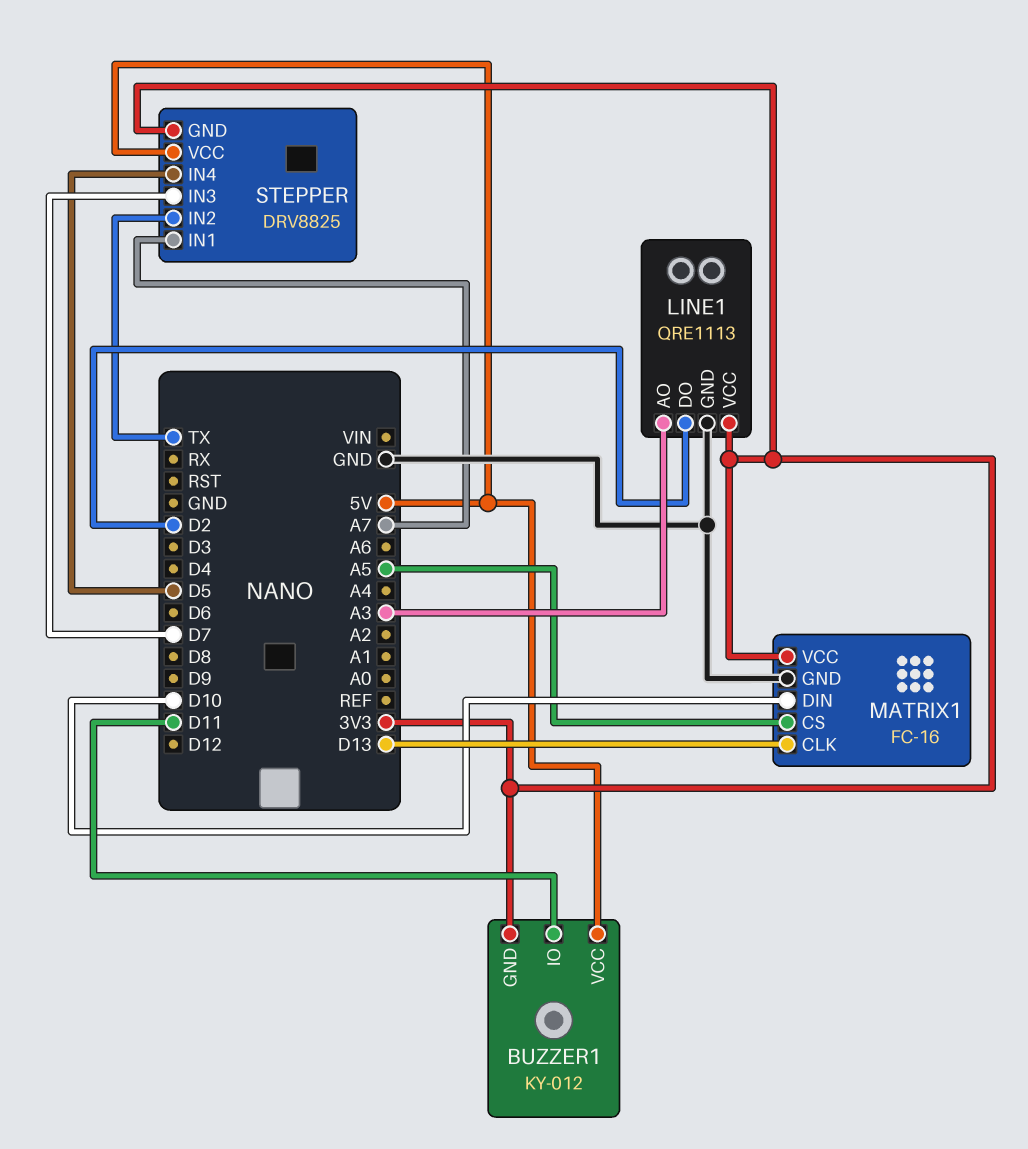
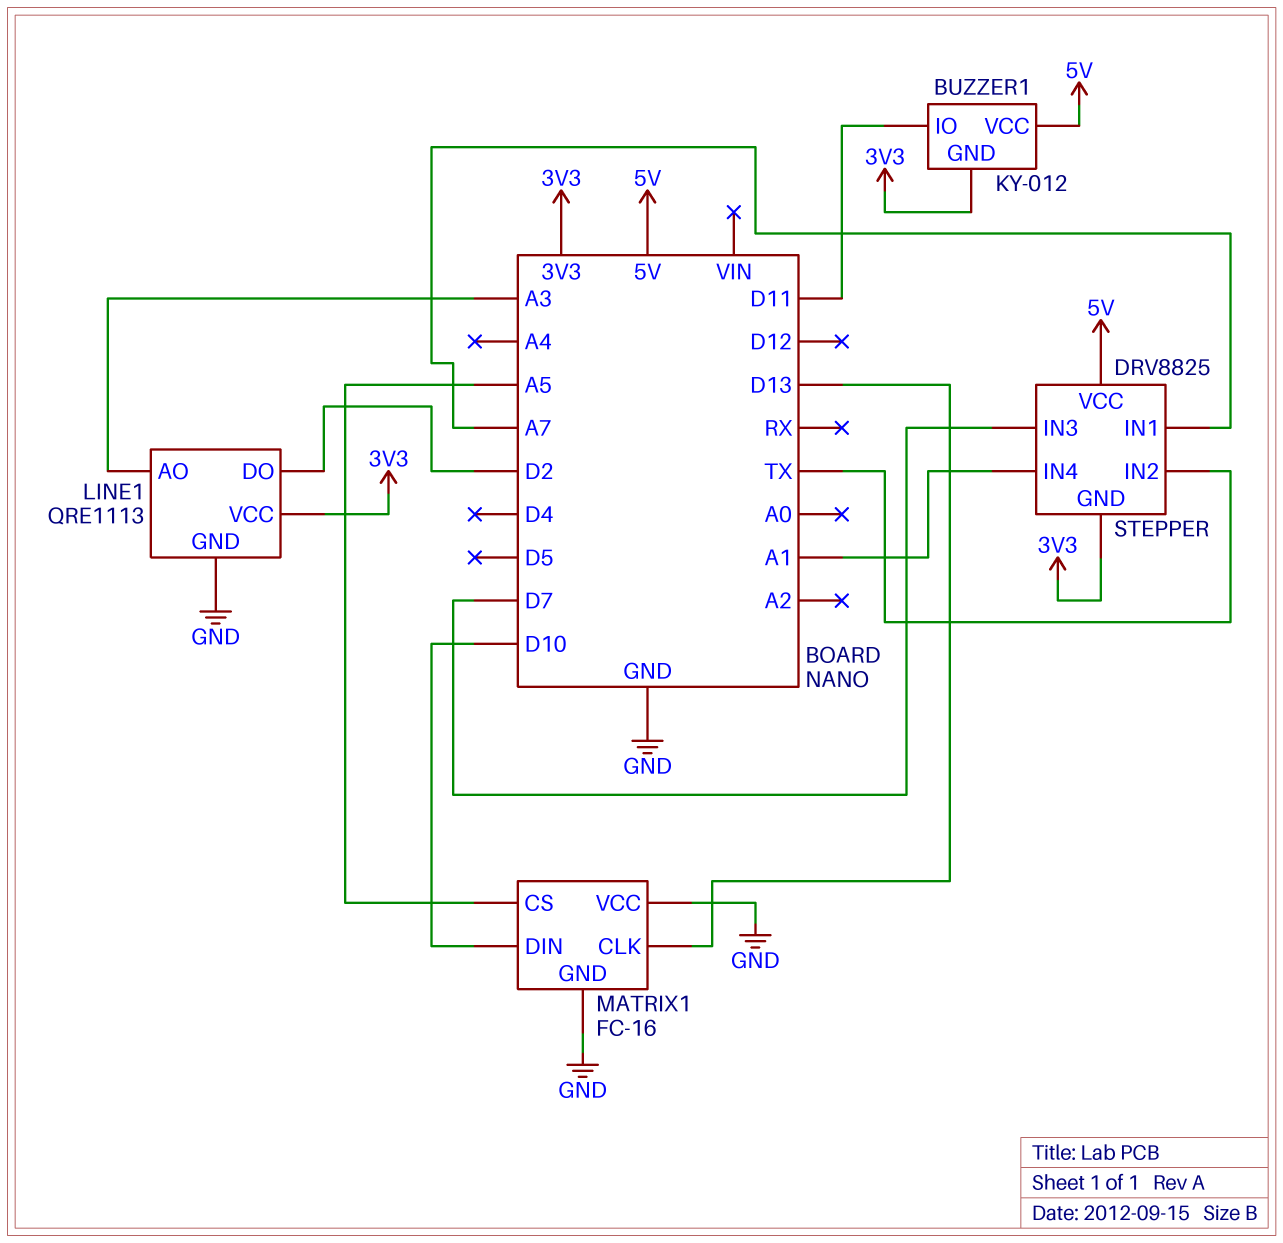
MATRIX1 pin VCC: 3V3 -> GND
STEPPER pin IN4: D5 -> A1

